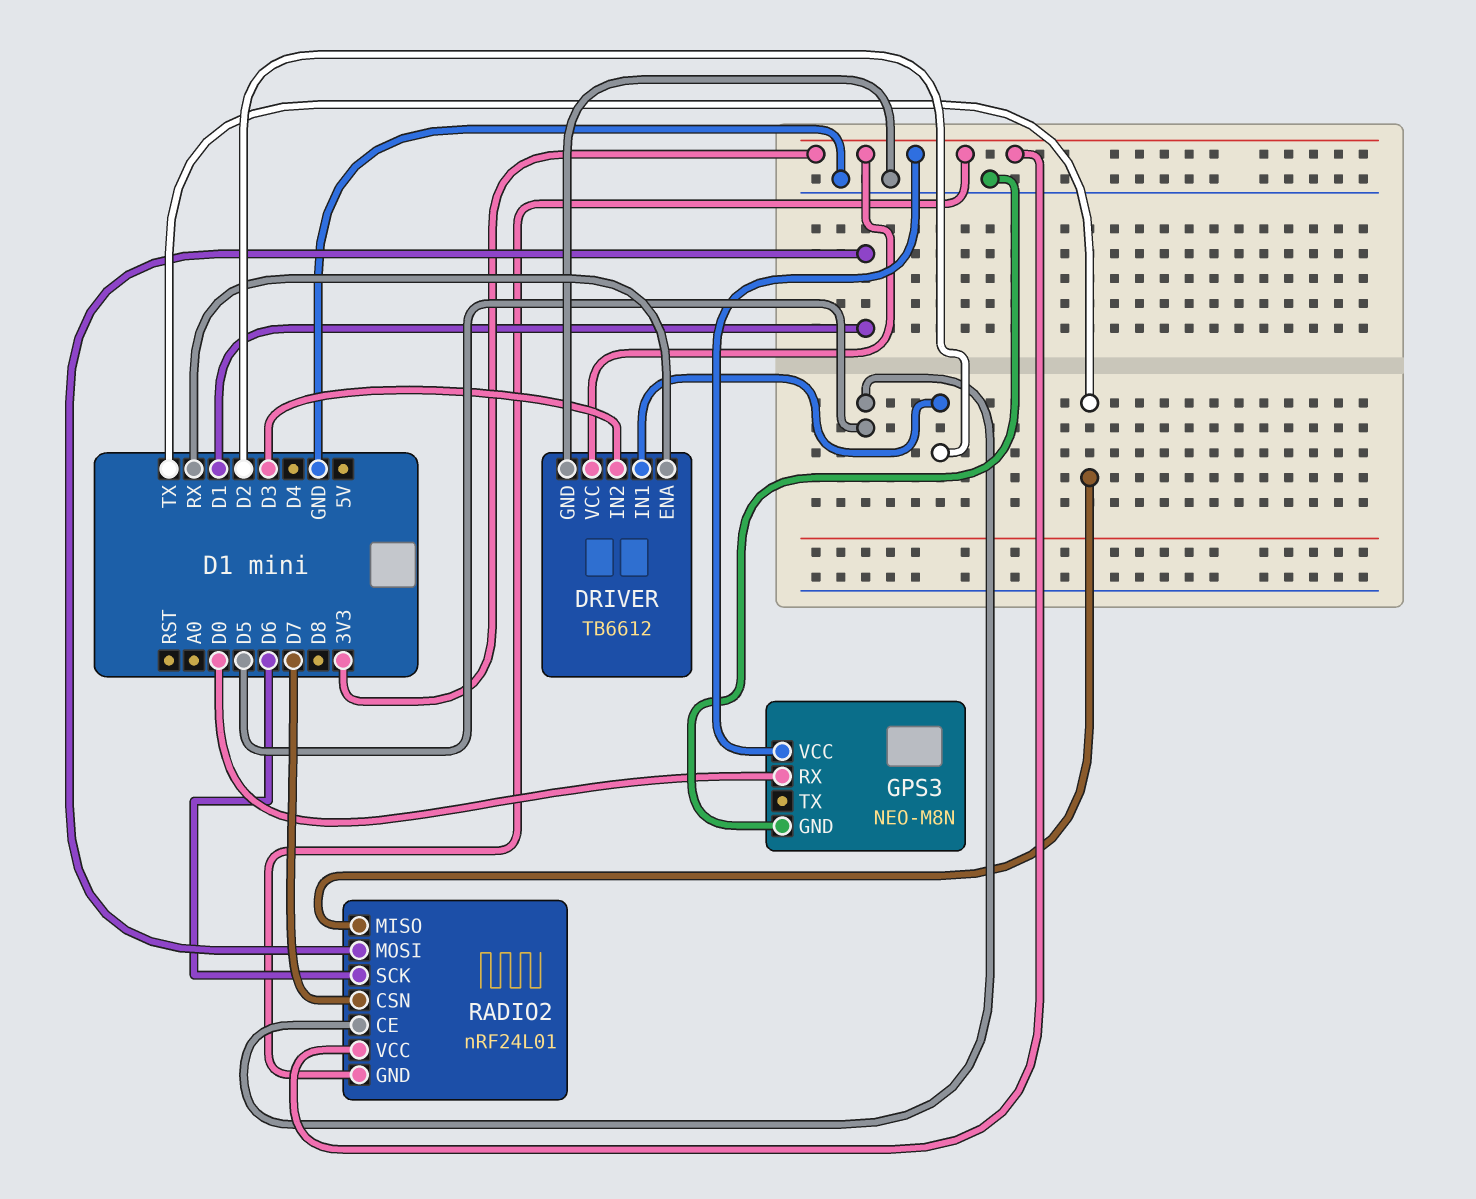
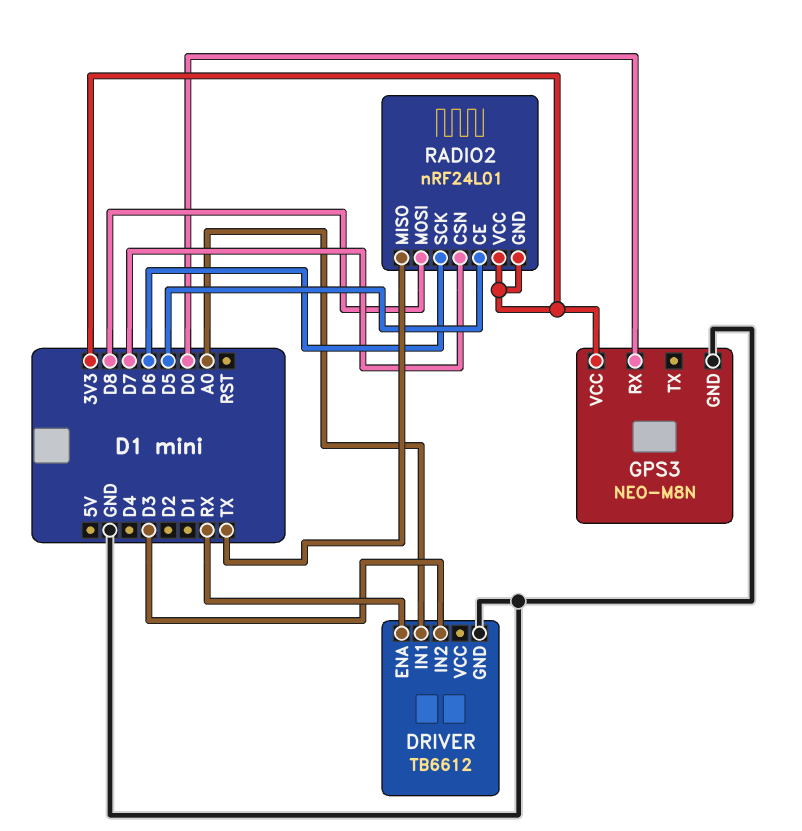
DRIVER pin IN1: D2 -> A0
DRIVER pin VCC: 3V3 -> none
RADIO2 pin MOSI: D1 -> D8

